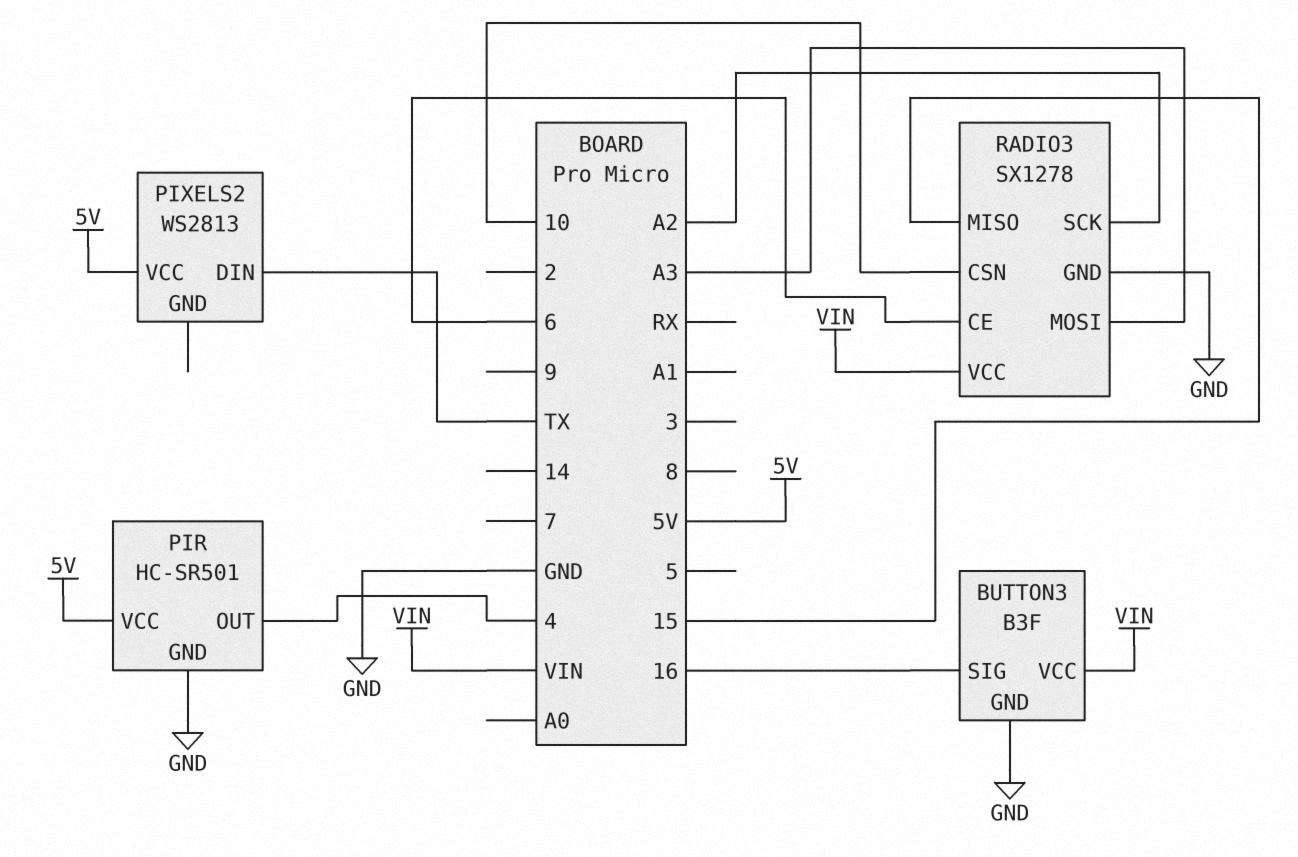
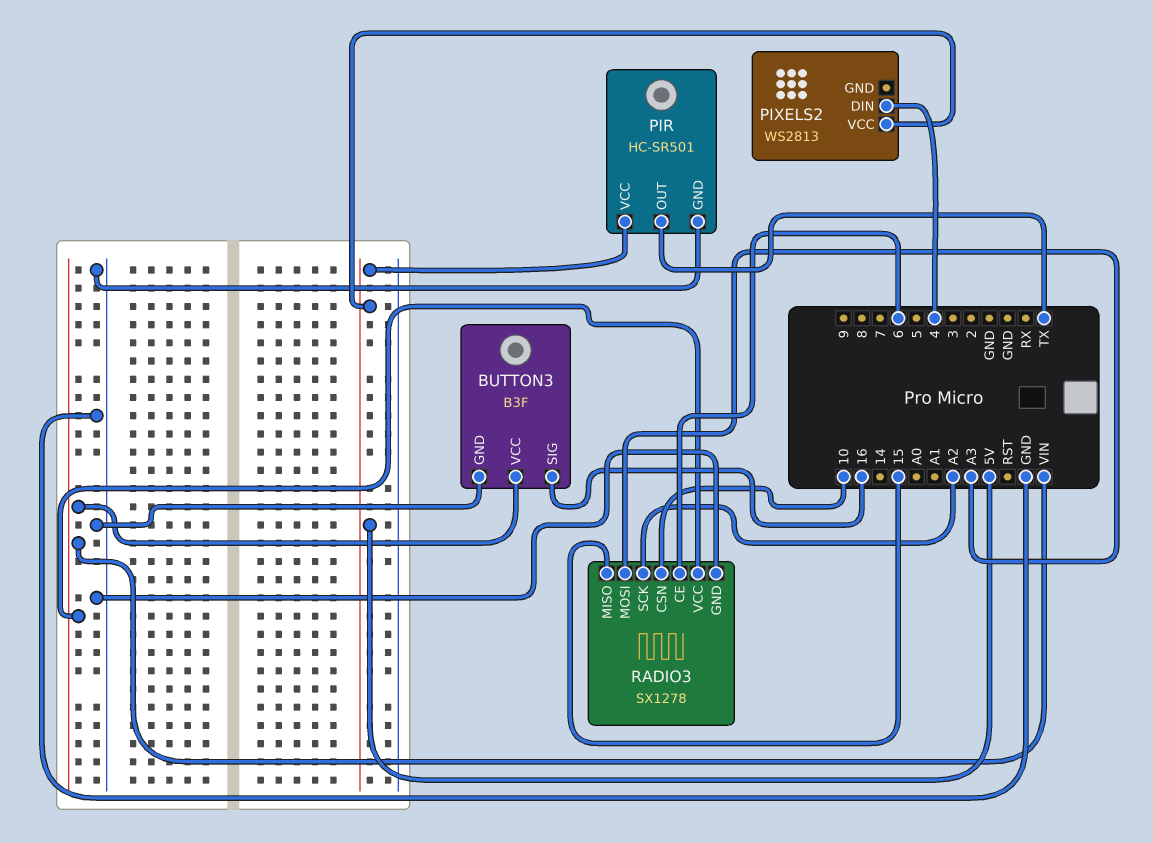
PIR pin OUT: 4 -> TX
PIXELS2 pin DIN: TX -> 4

